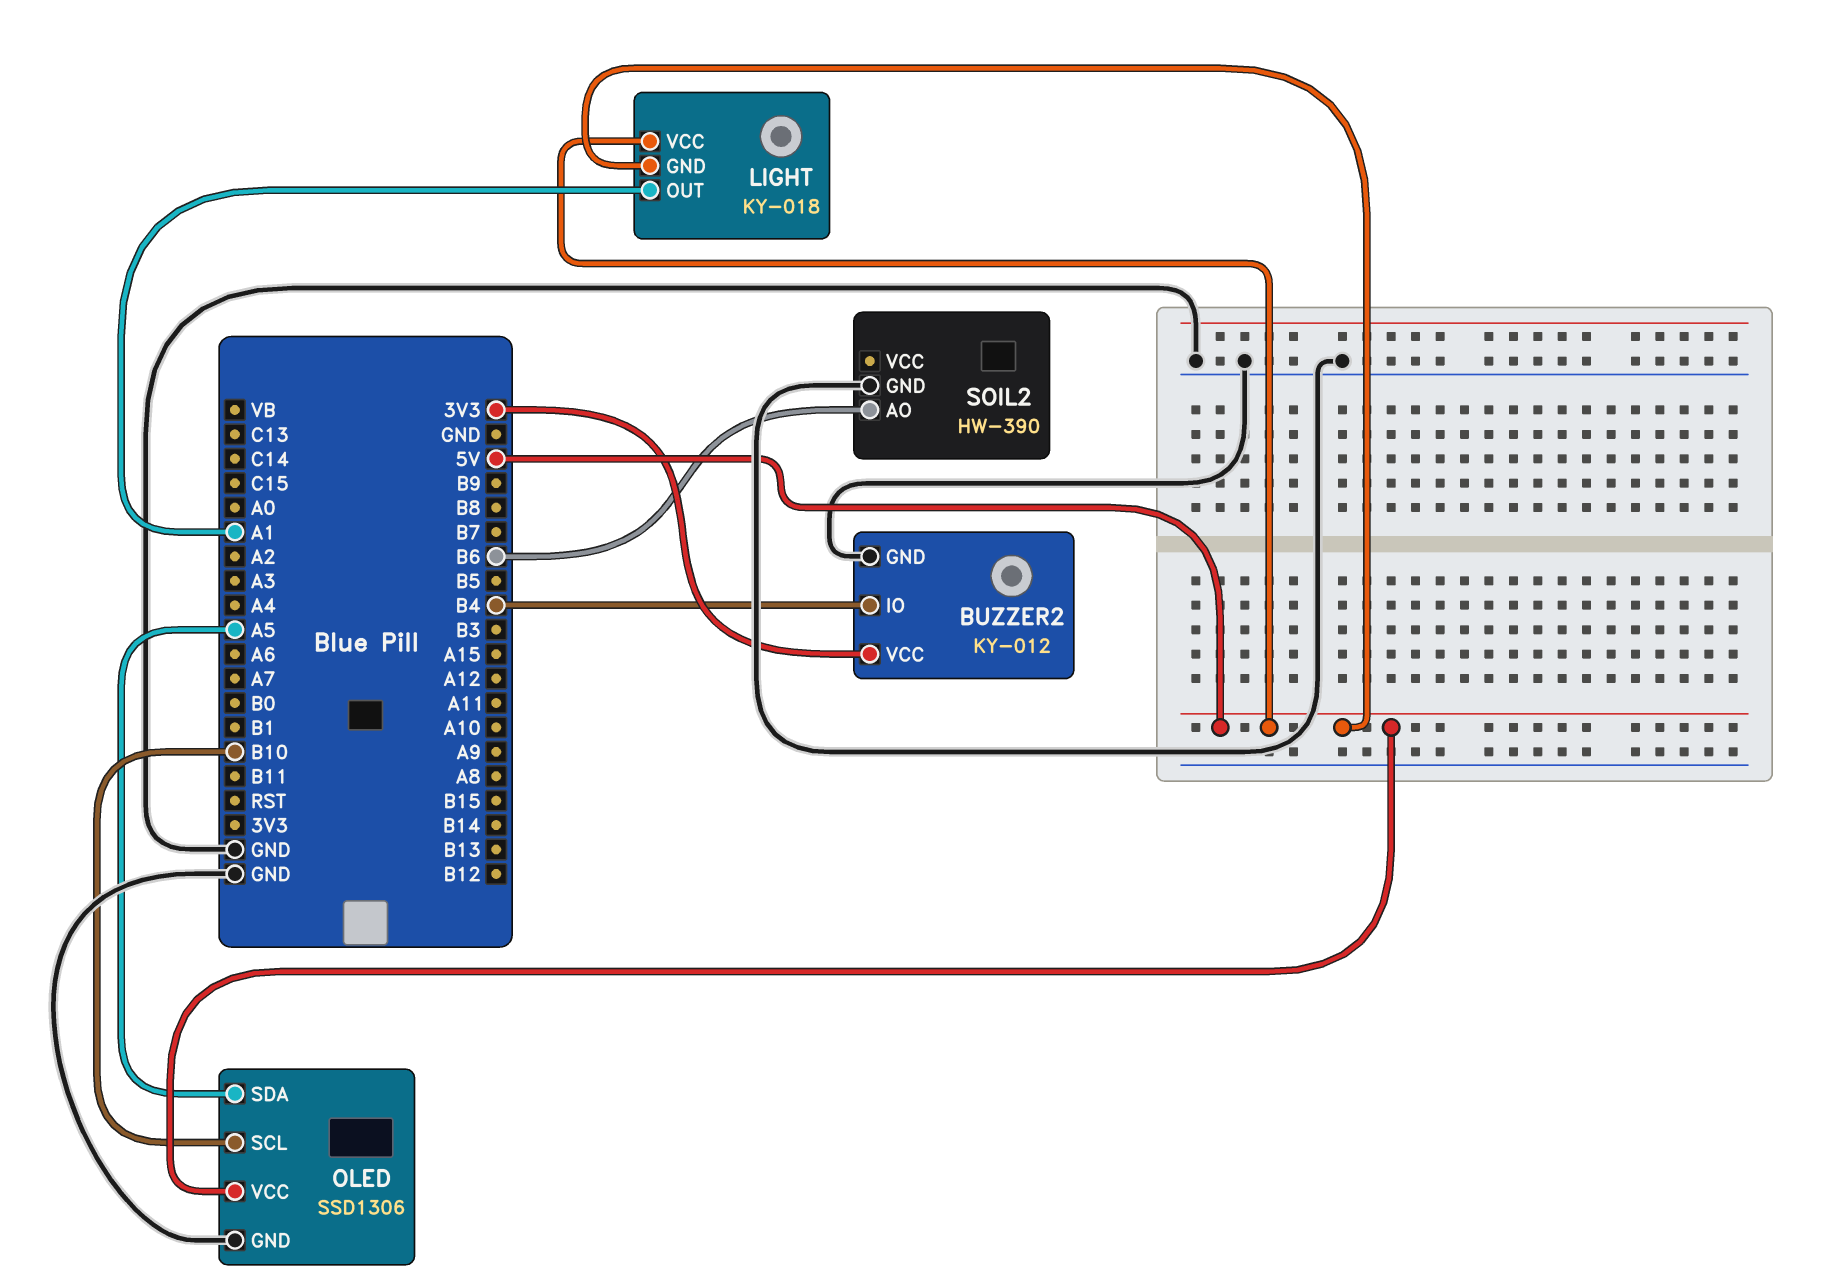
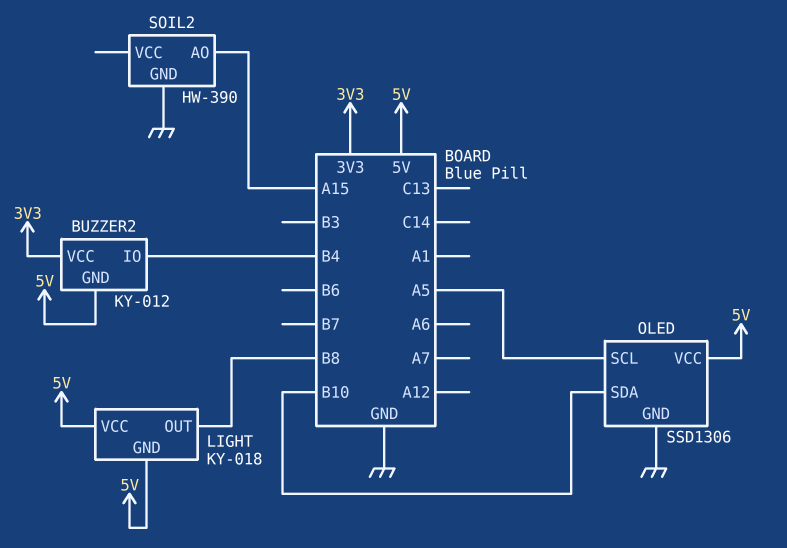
BUZZER2 pin GND: GND -> 5V
LIGHT pin OUT: A1 -> B8
OLED pin SCL: B10 -> A5
OLED pin SDA: A5 -> B10
SOIL2 pin AO: B6 -> A15

